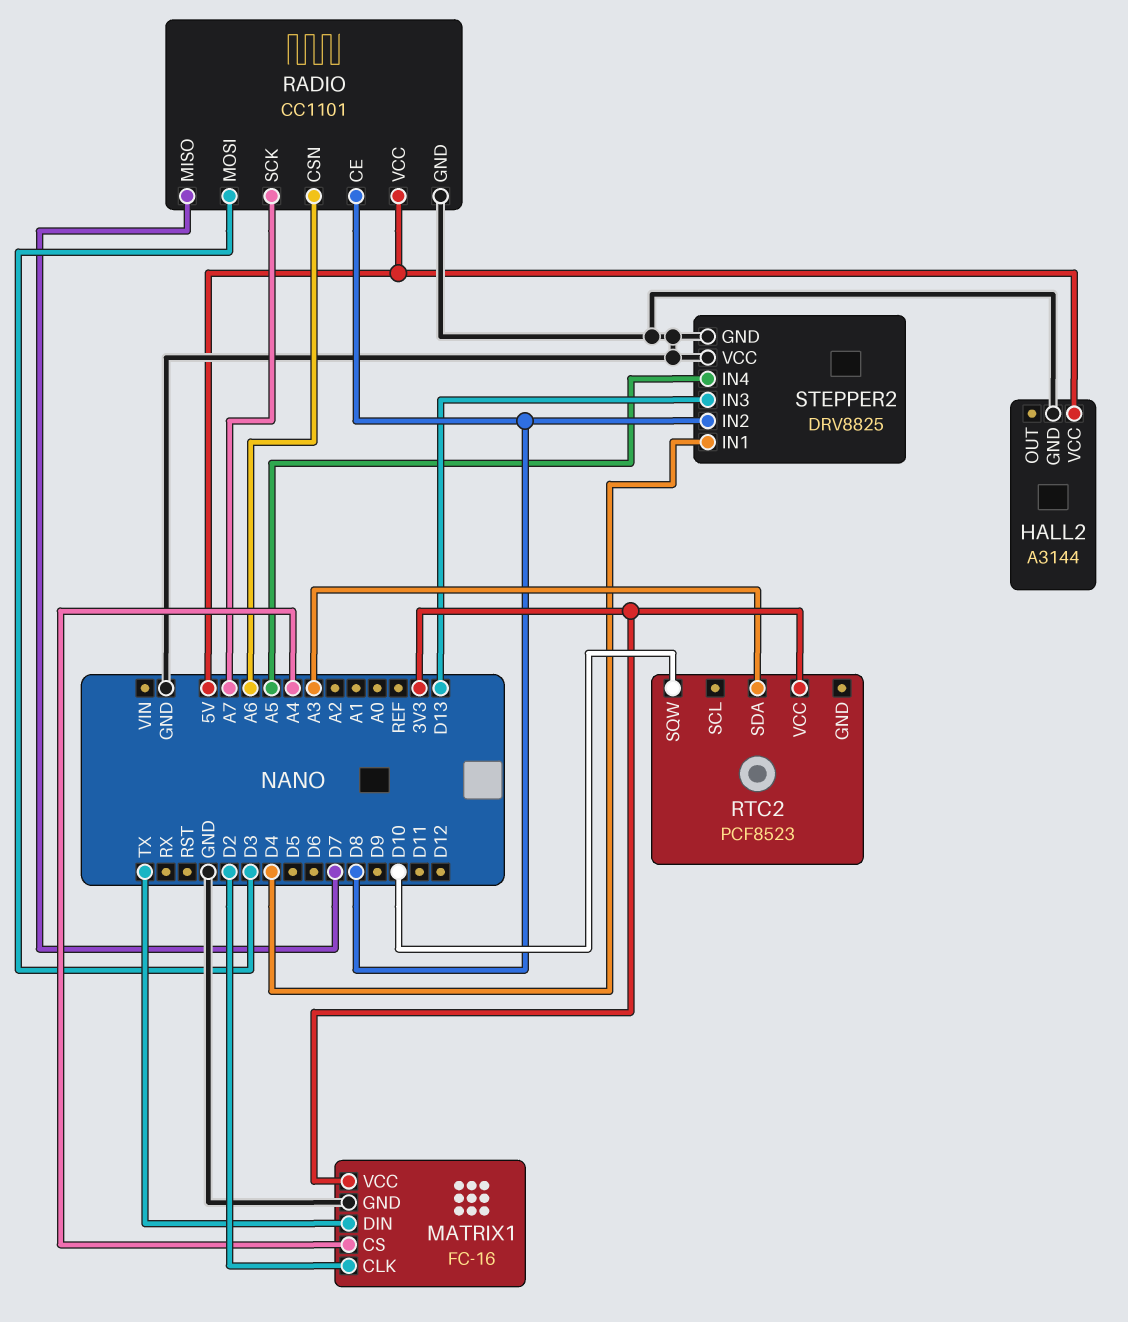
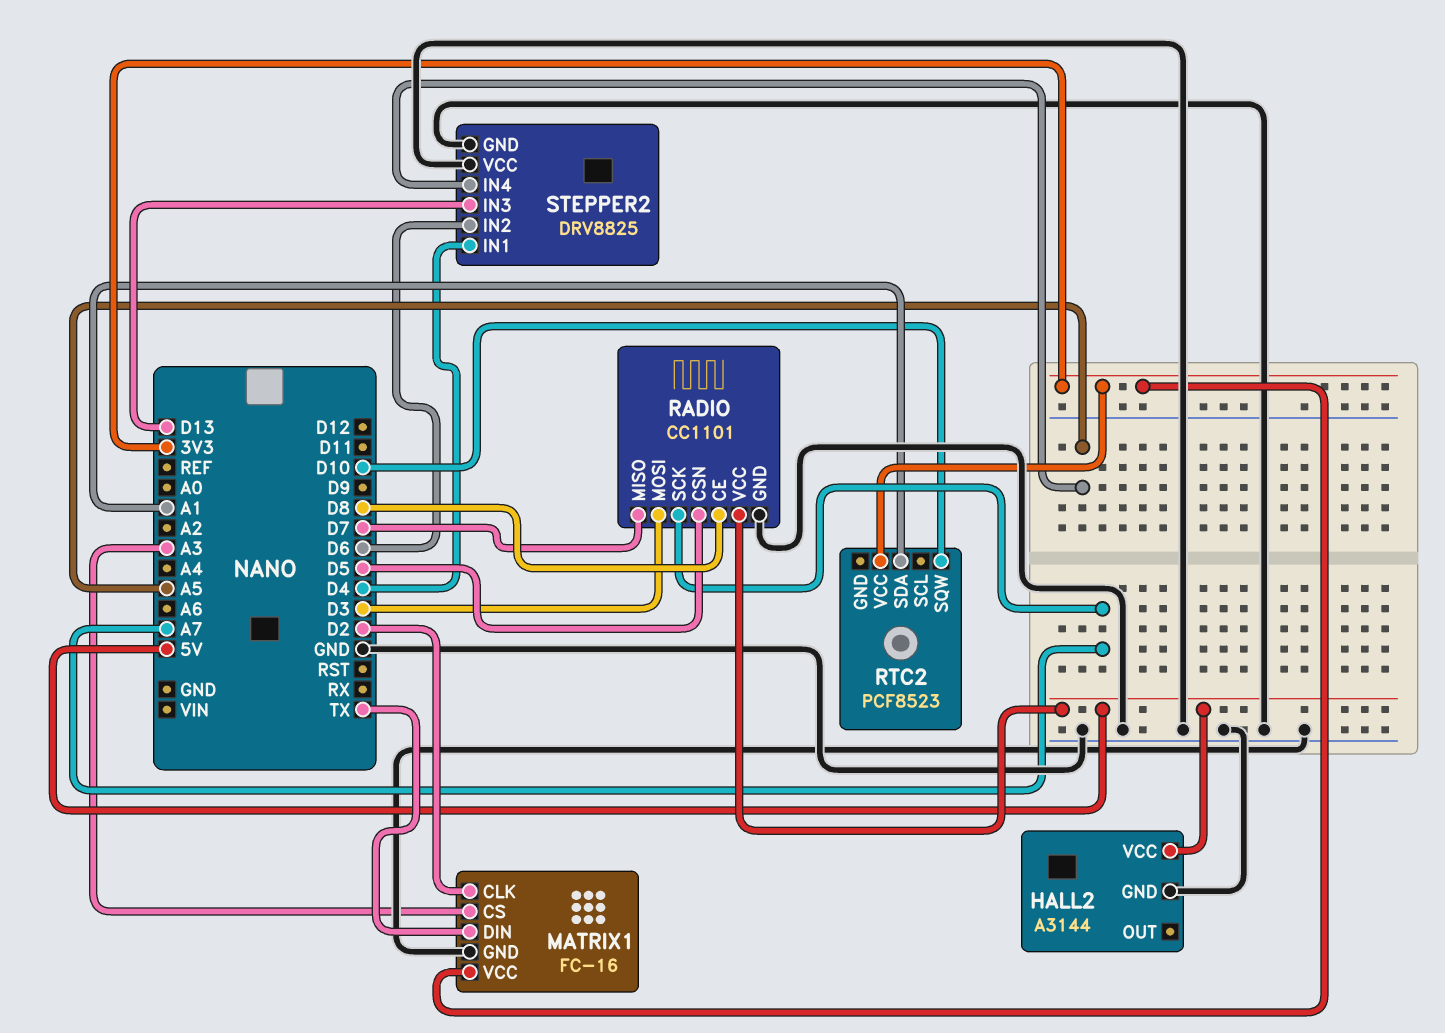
MATRIX1 pin CS: A4 -> A3
RADIO pin CSN: A6 -> D5
RTC2 pin SDA: A3 -> A1
STEPPER2 pin IN2: D8 -> D6

